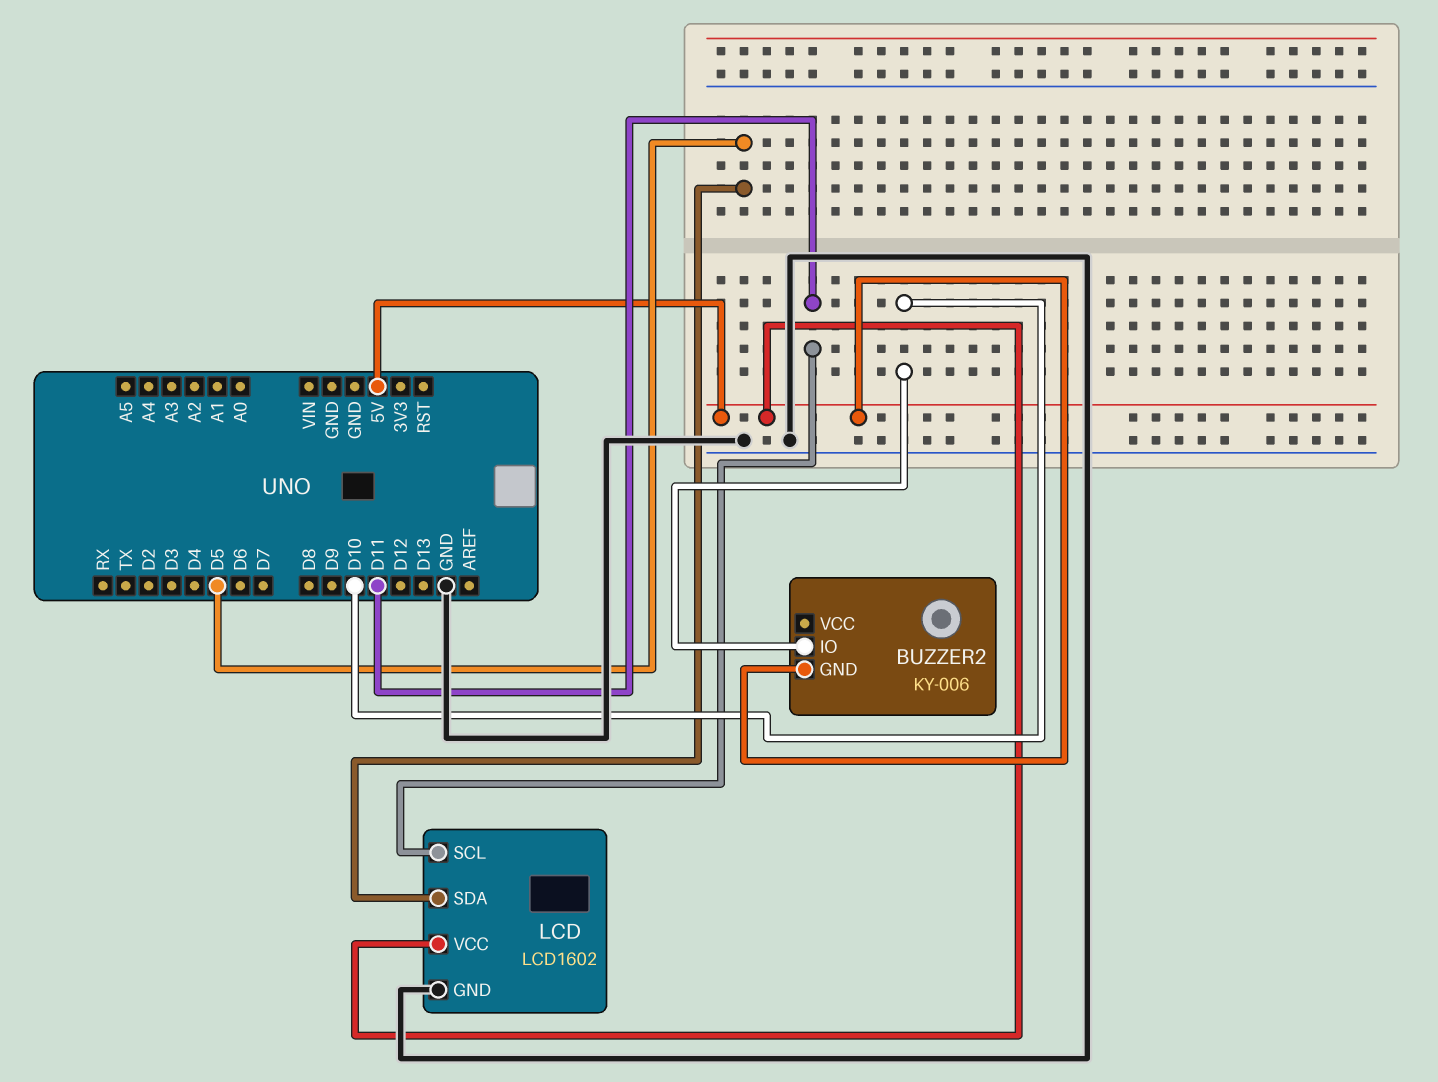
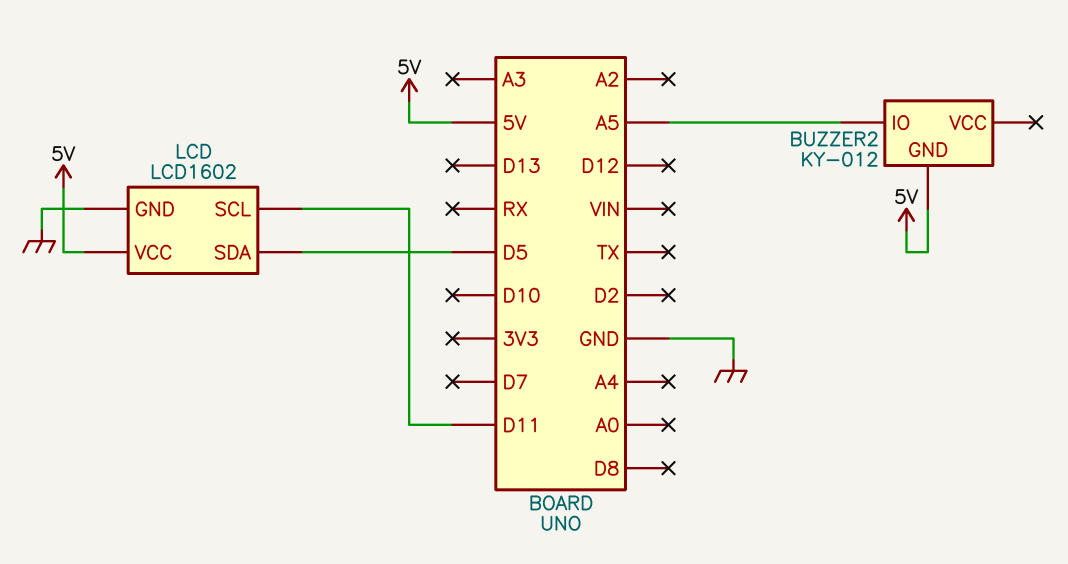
BUZZER2: KY-006 -> KY-012
BUZZER2 pin IO: D10 -> A5

